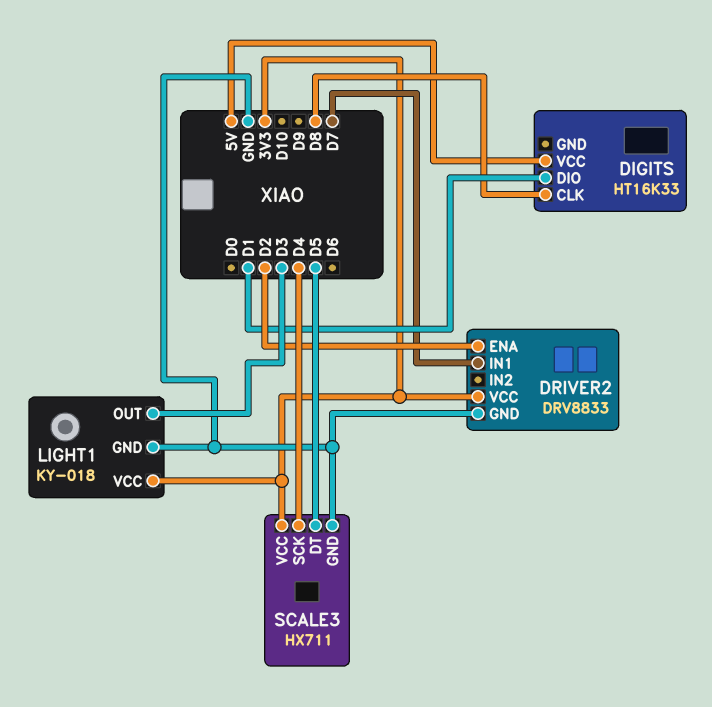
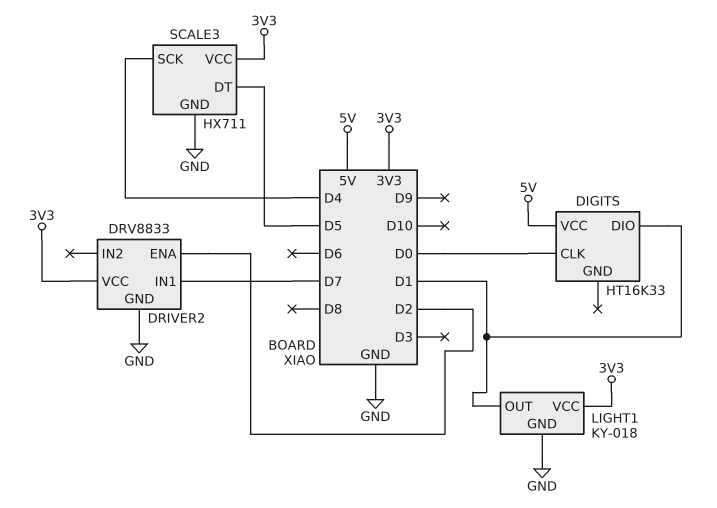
DIGITS pin CLK: D8 -> D0
LIGHT1 pin OUT: D3 -> D1

